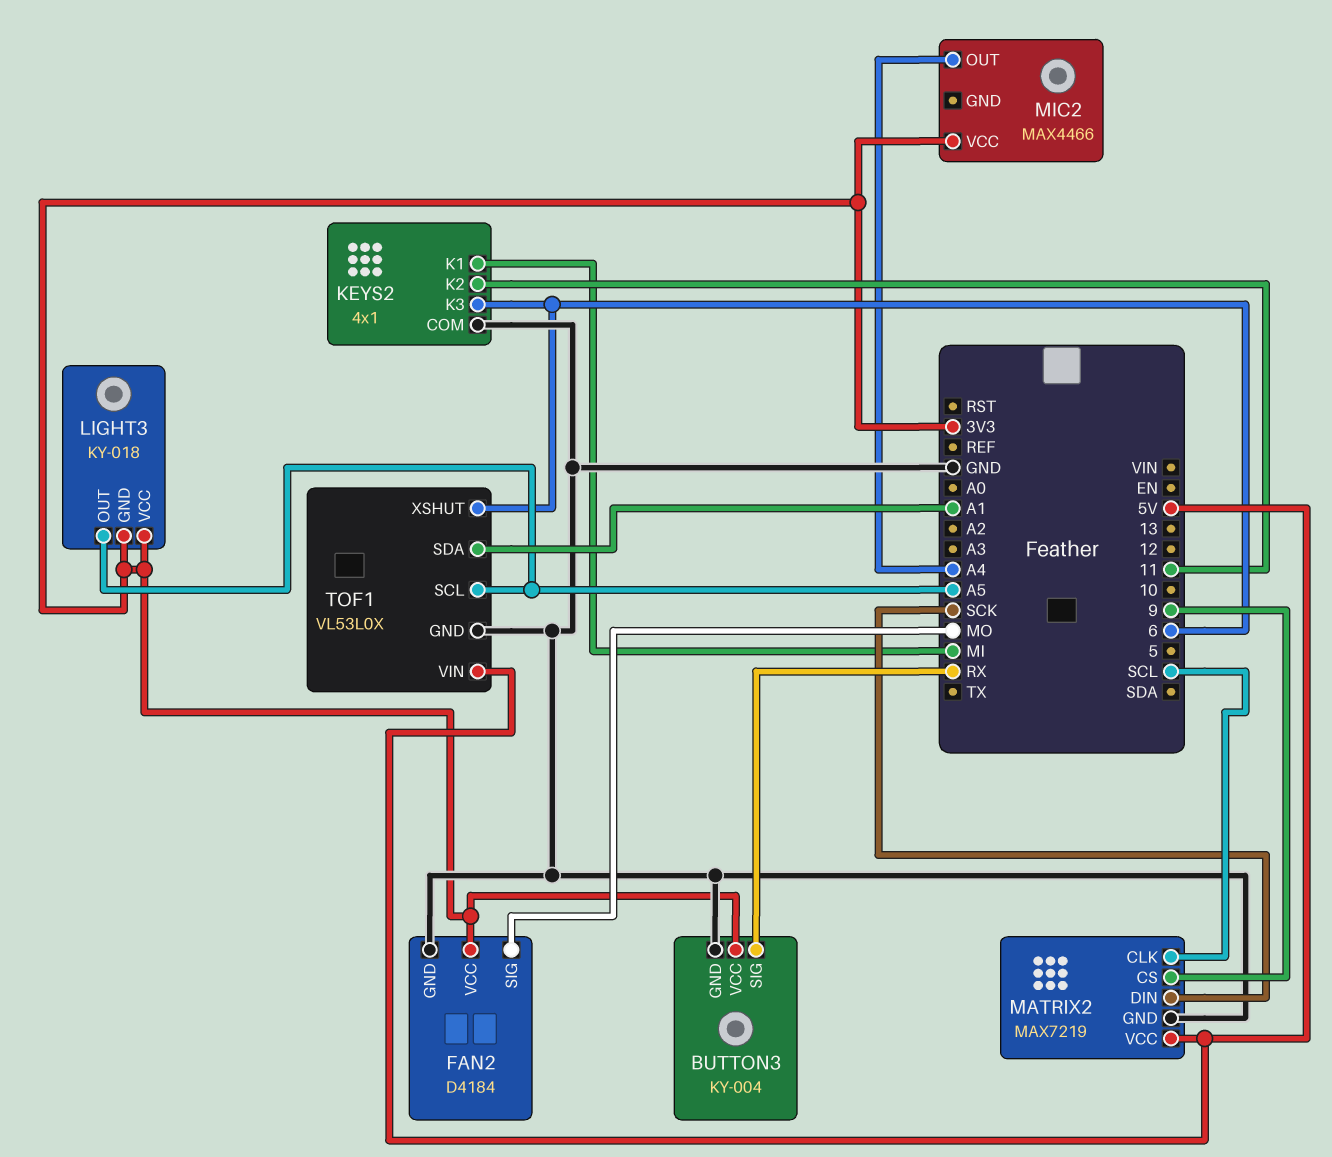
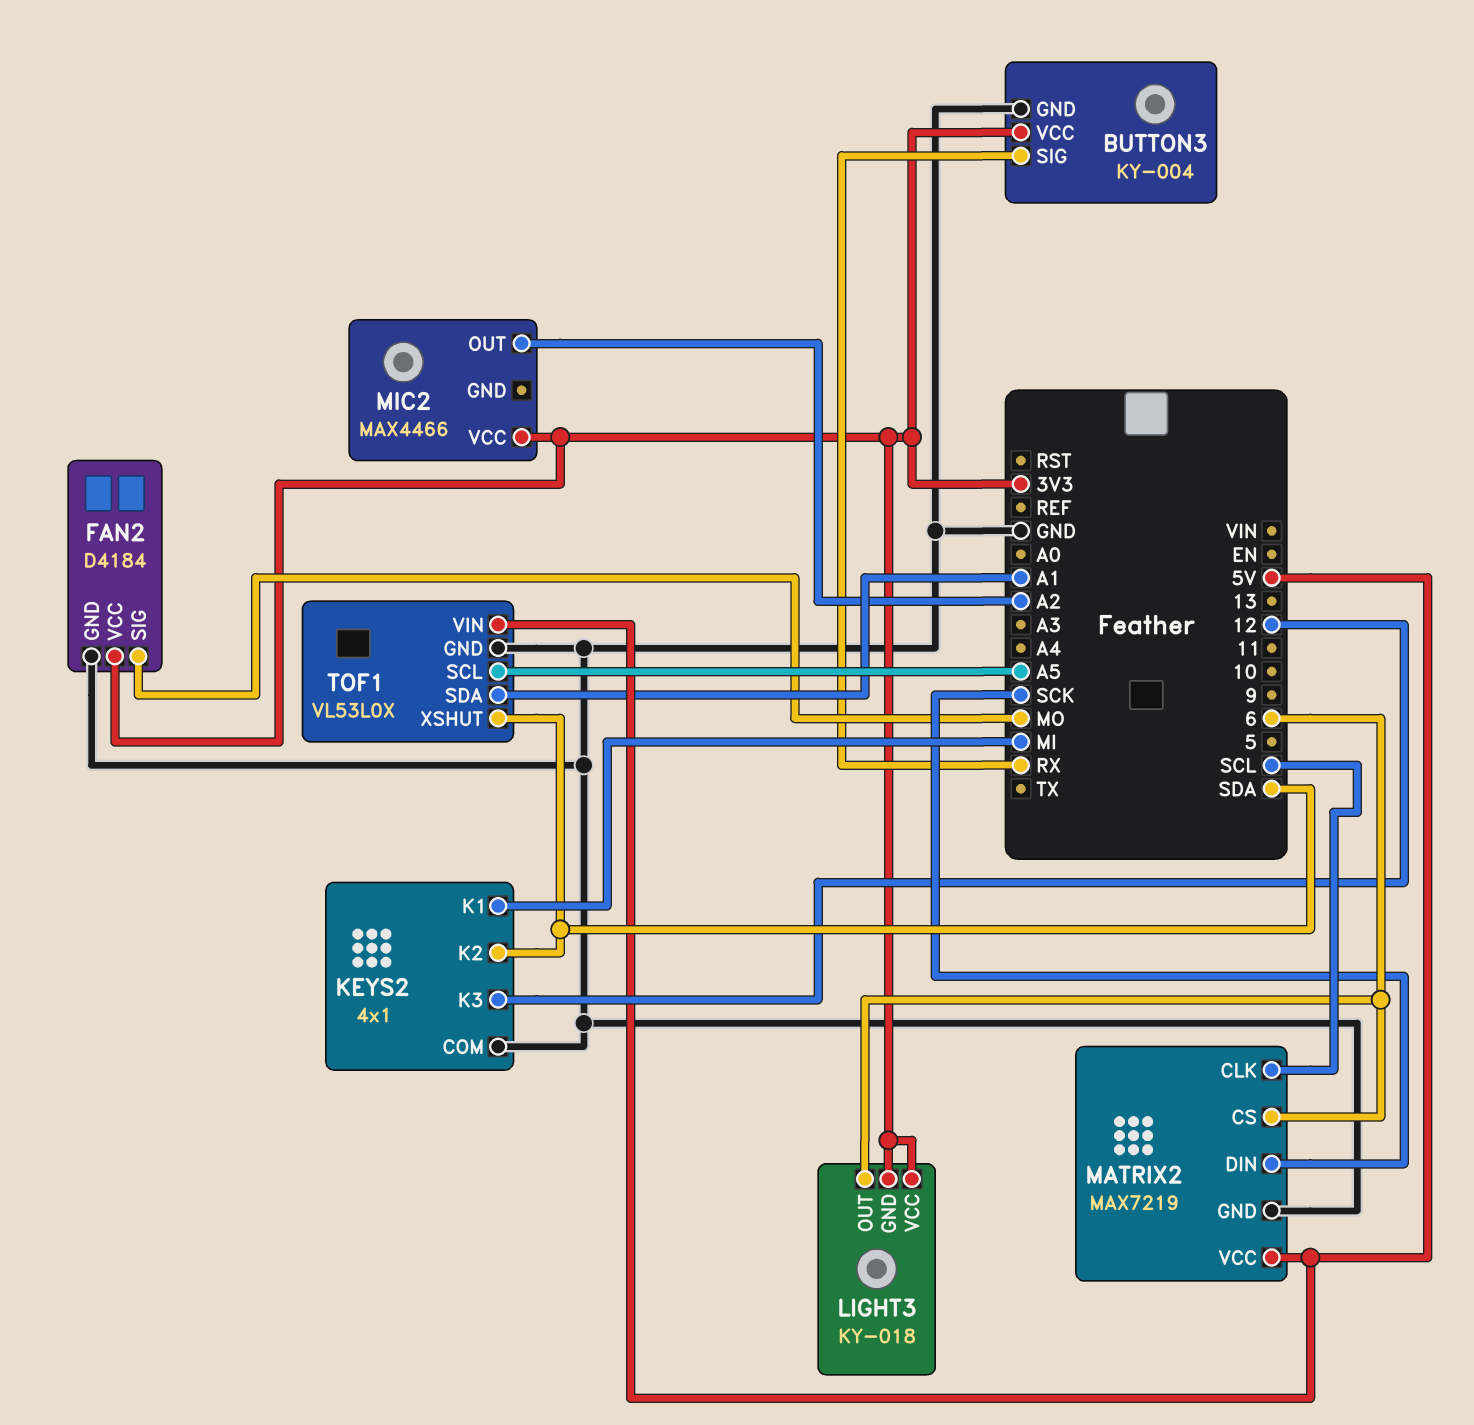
KEYS2 pin K2: 11 -> SDA
KEYS2 pin K3: 6 -> 12
LIGHT3 pin OUT: A5 -> 6
MATRIX2 pin CS: 9 -> 6
MIC2 pin OUT: A4 -> A2
TOF1 pin XSHUT: 6 -> SDA

